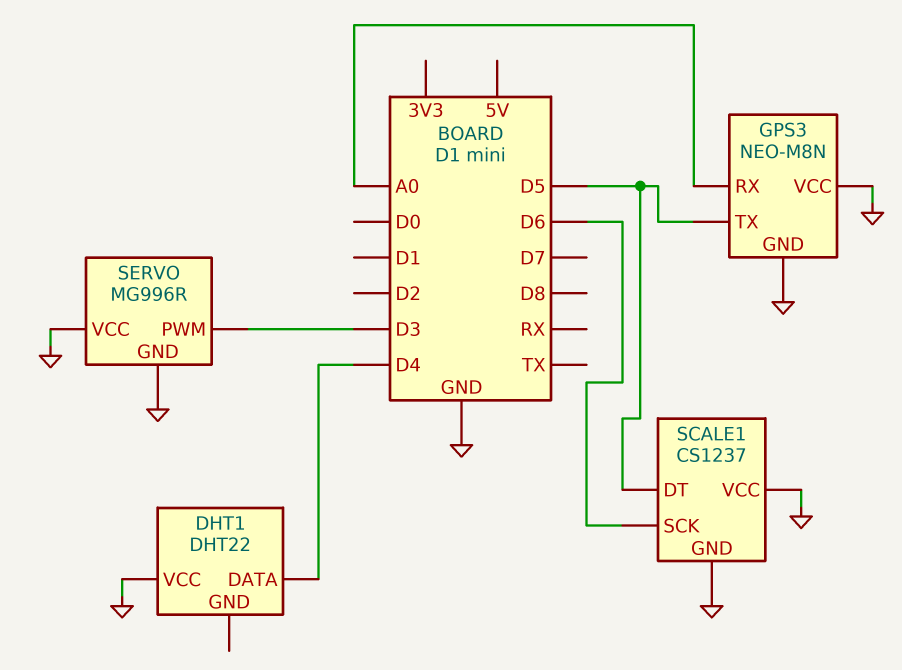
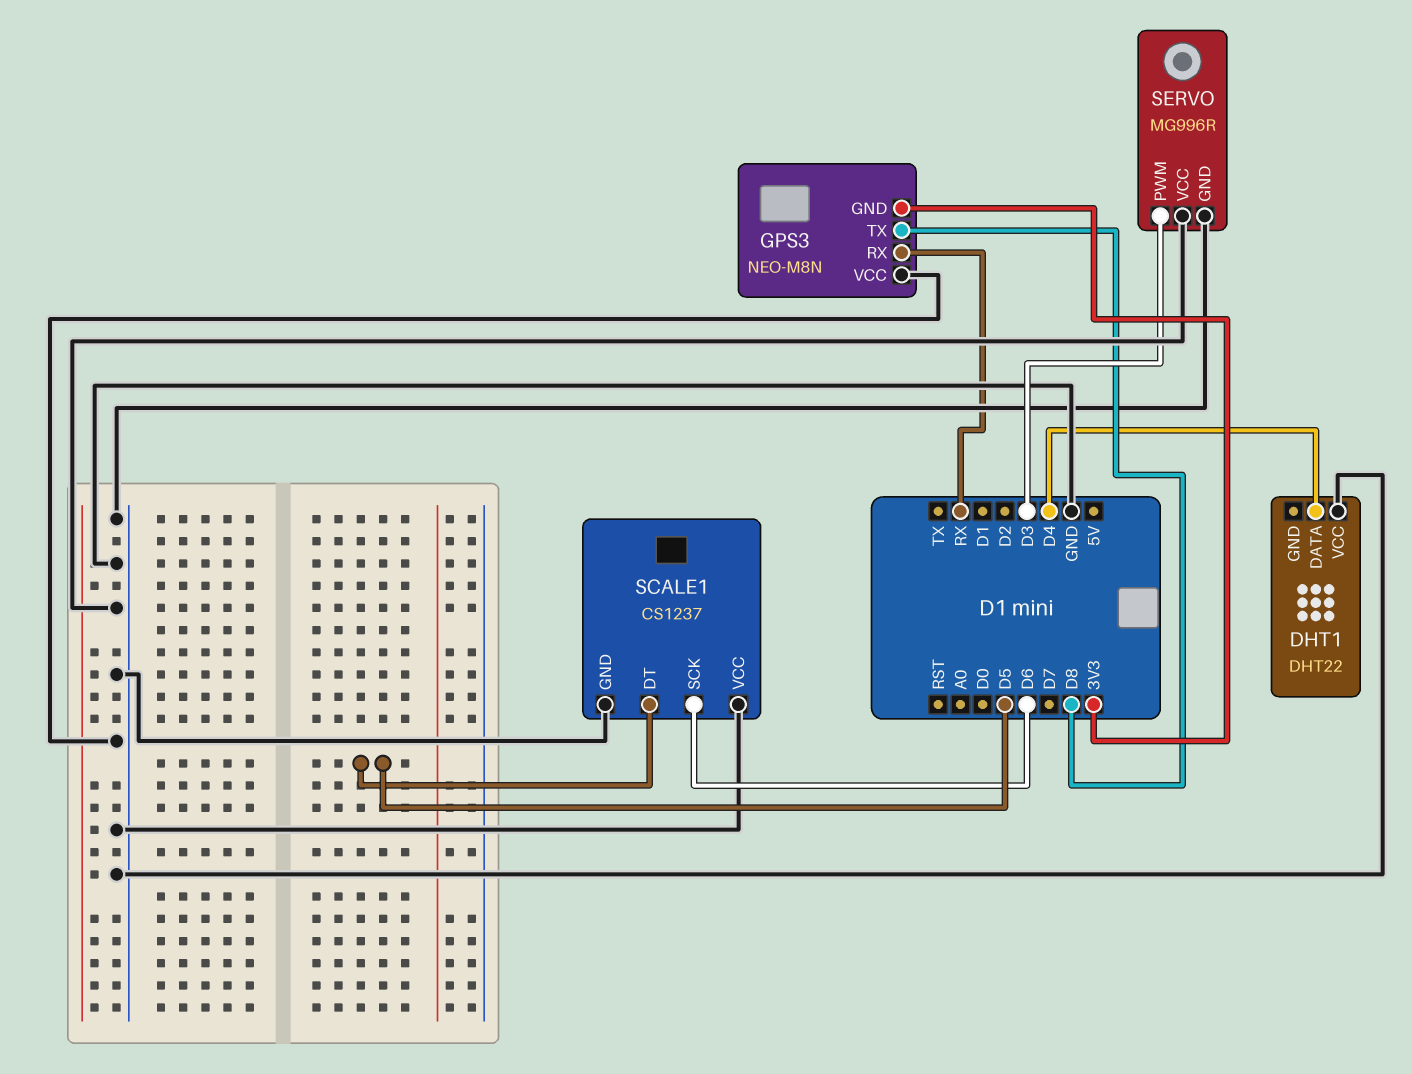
GPS3 pin GND: GND -> 3V3
GPS3 pin RX: A0 -> RX
GPS3 pin TX: D5 -> D8

